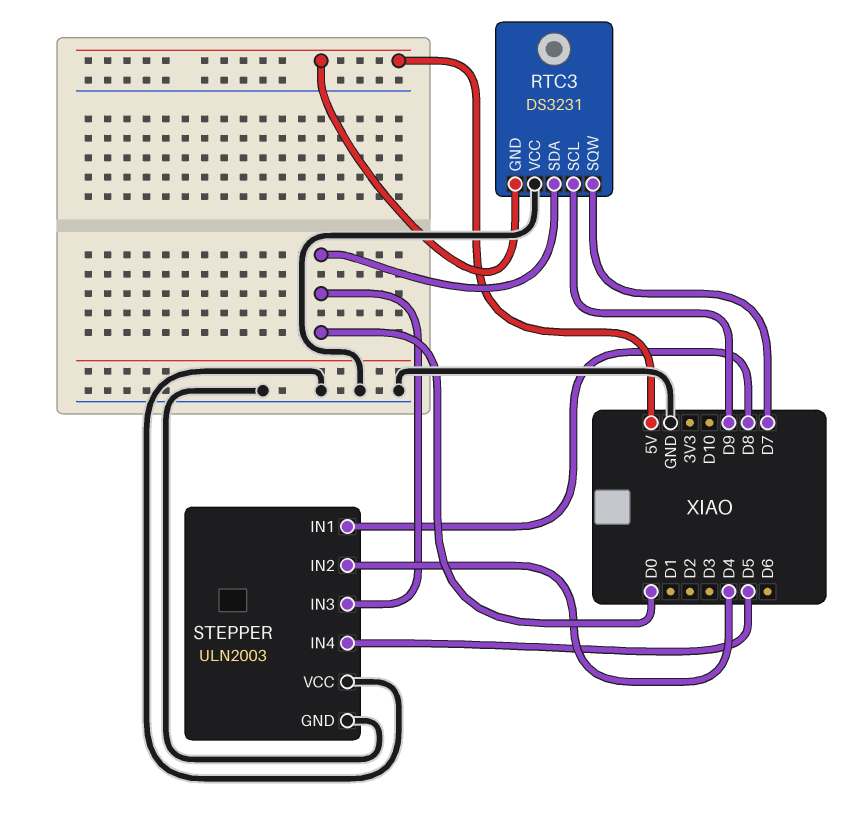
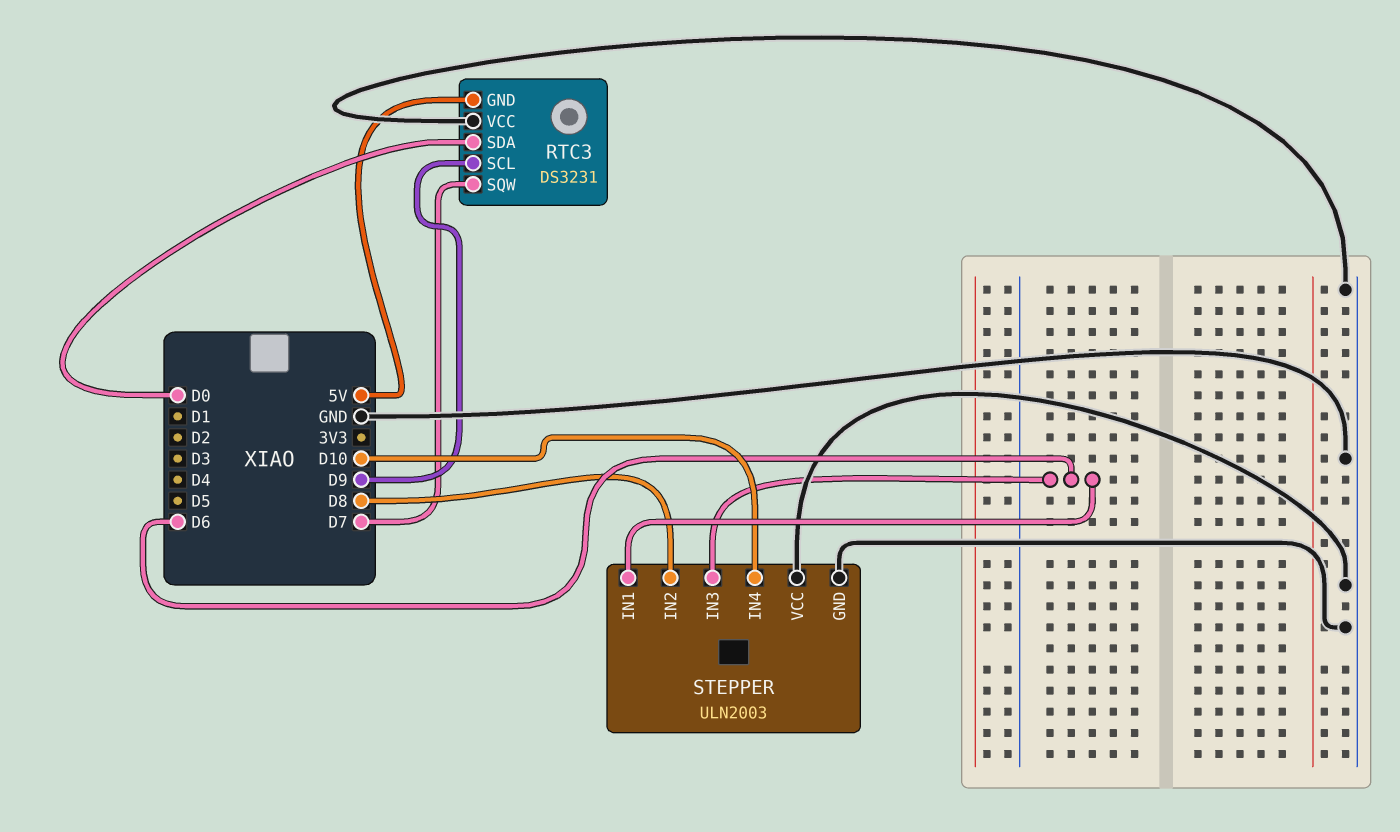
STEPPER pin IN1: D8 -> D6
STEPPER pin IN2: D4 -> D8
STEPPER pin IN3: D0 -> D6
STEPPER pin IN4: D5 -> D10

